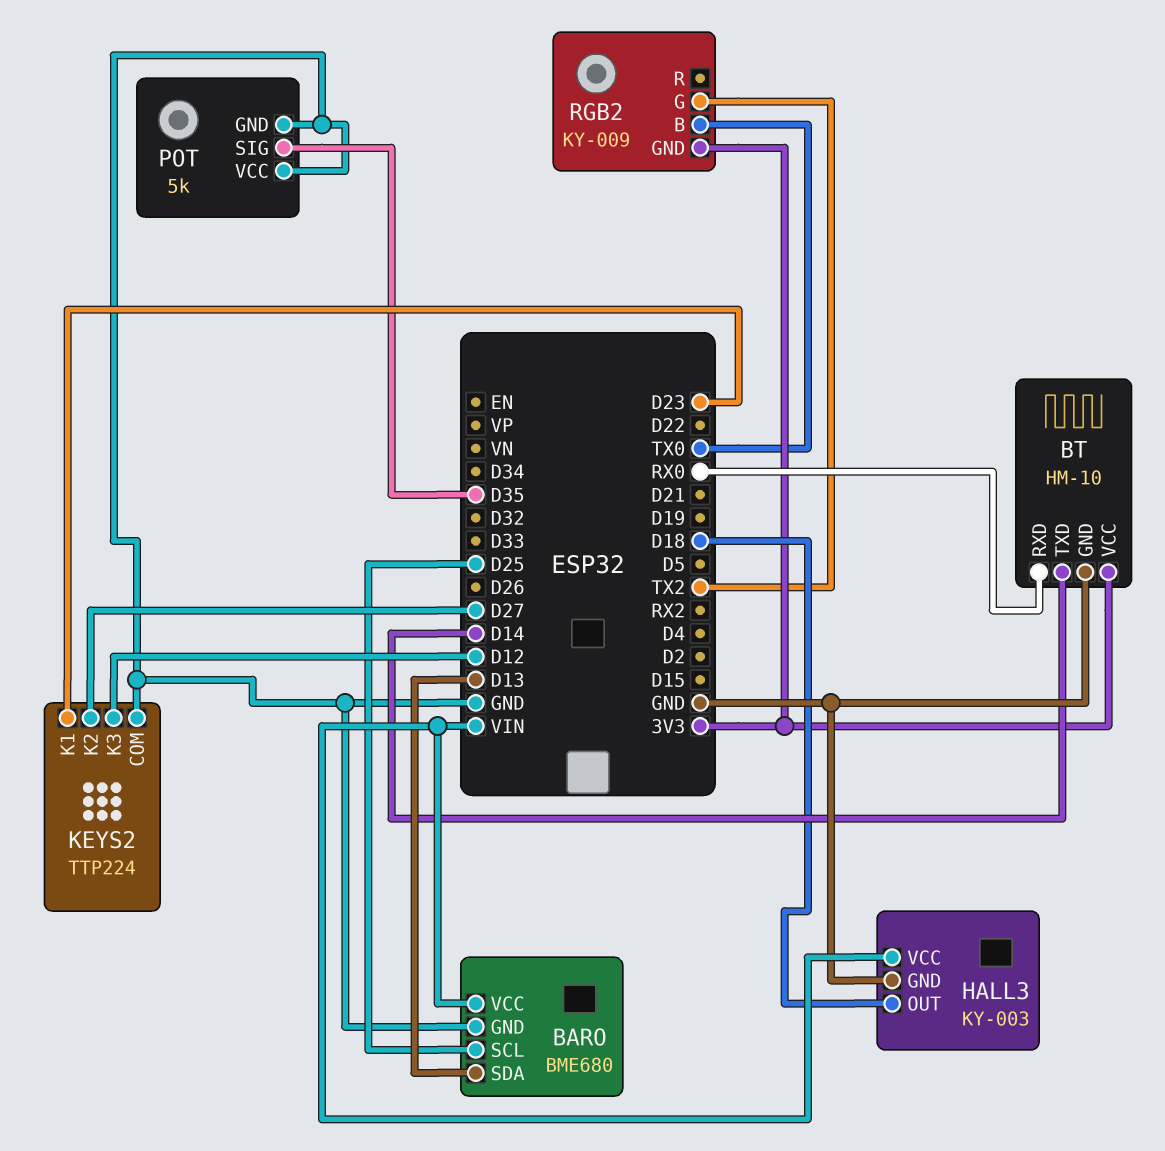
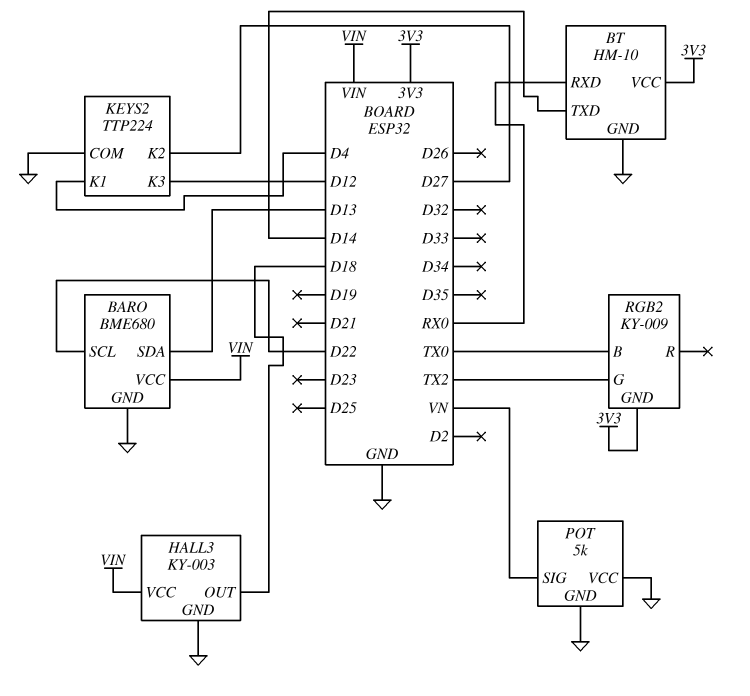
BARO pin SCL: D25 -> D22
KEYS2 pin K1: D23 -> D4
POT pin SIG: D35 -> VN

